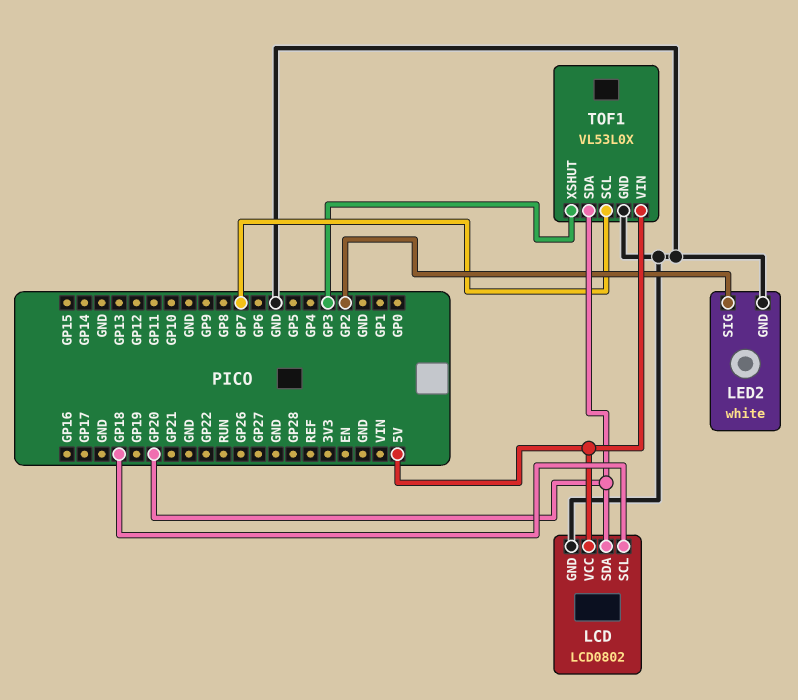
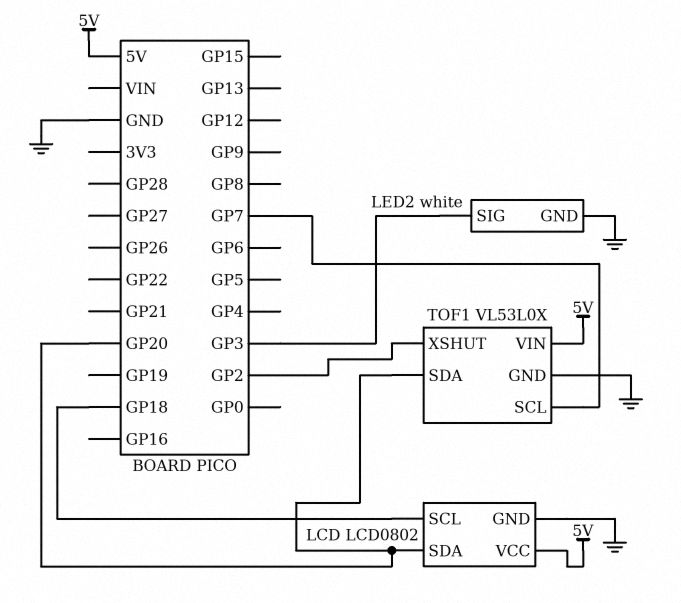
LED2 pin SIG: GP2 -> GP3
TOF1 pin XSHUT: GP3 -> GP2

